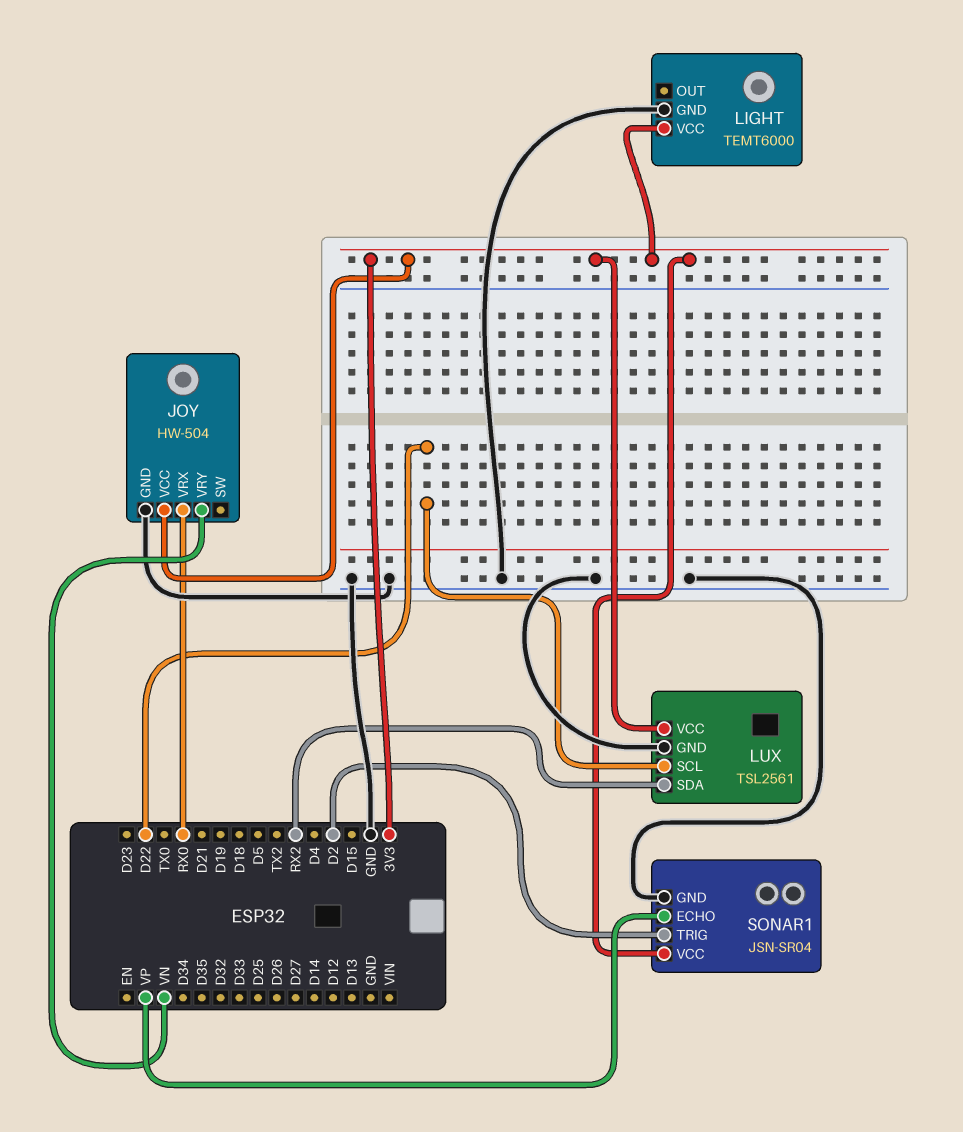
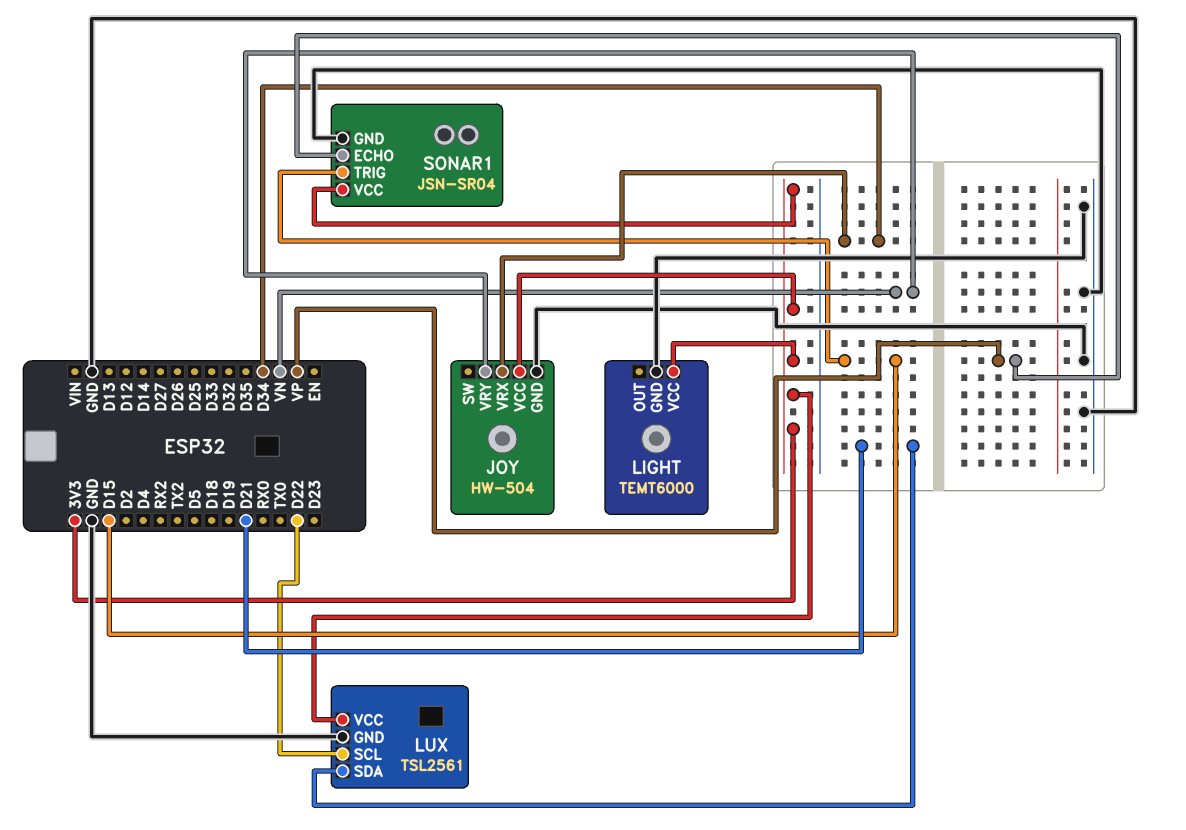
JOY pin VRX: RX0 -> D34
LUX pin SDA: RX2 -> D21
SONAR1 pin TRIG: D2 -> D15

